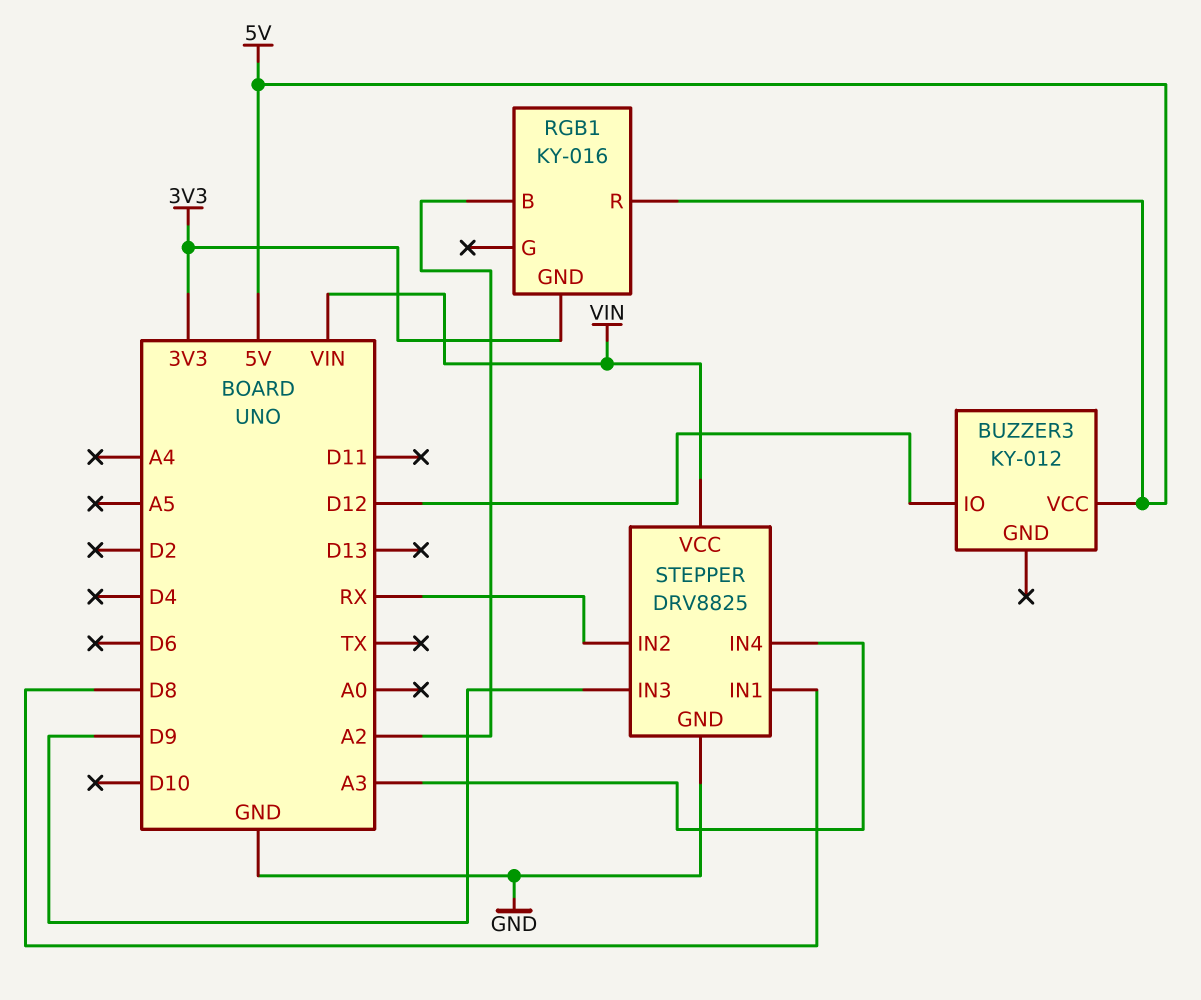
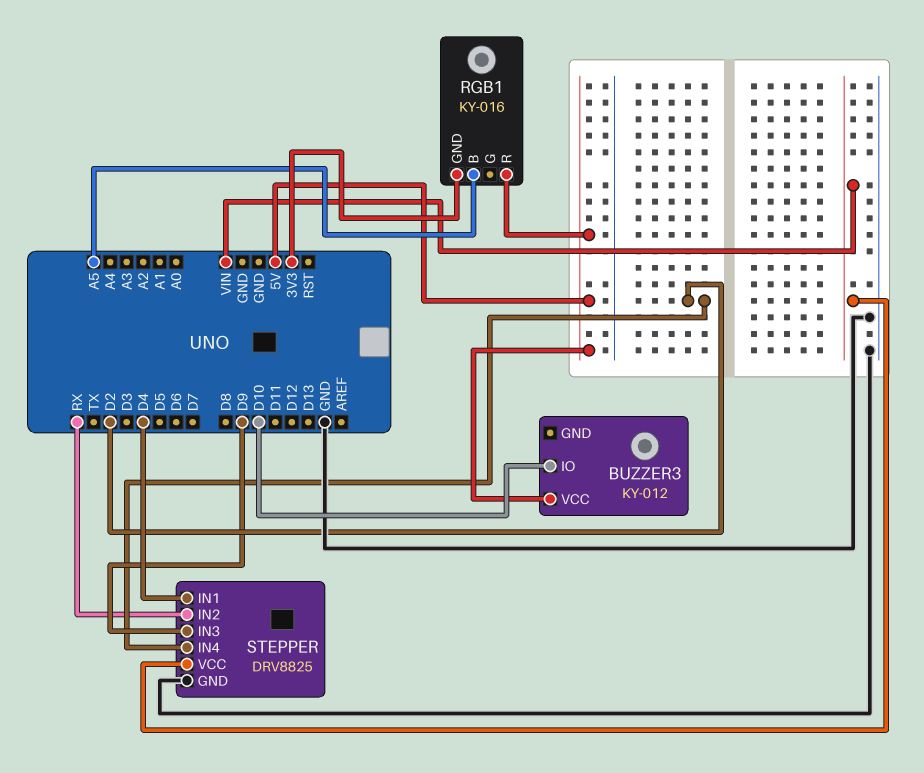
BUZZER3 pin IO: D12 -> D10
RGB1 pin B: A2 -> A5
STEPPER pin IN1: D8 -> D4
STEPPER pin IN4: A3 -> D2

